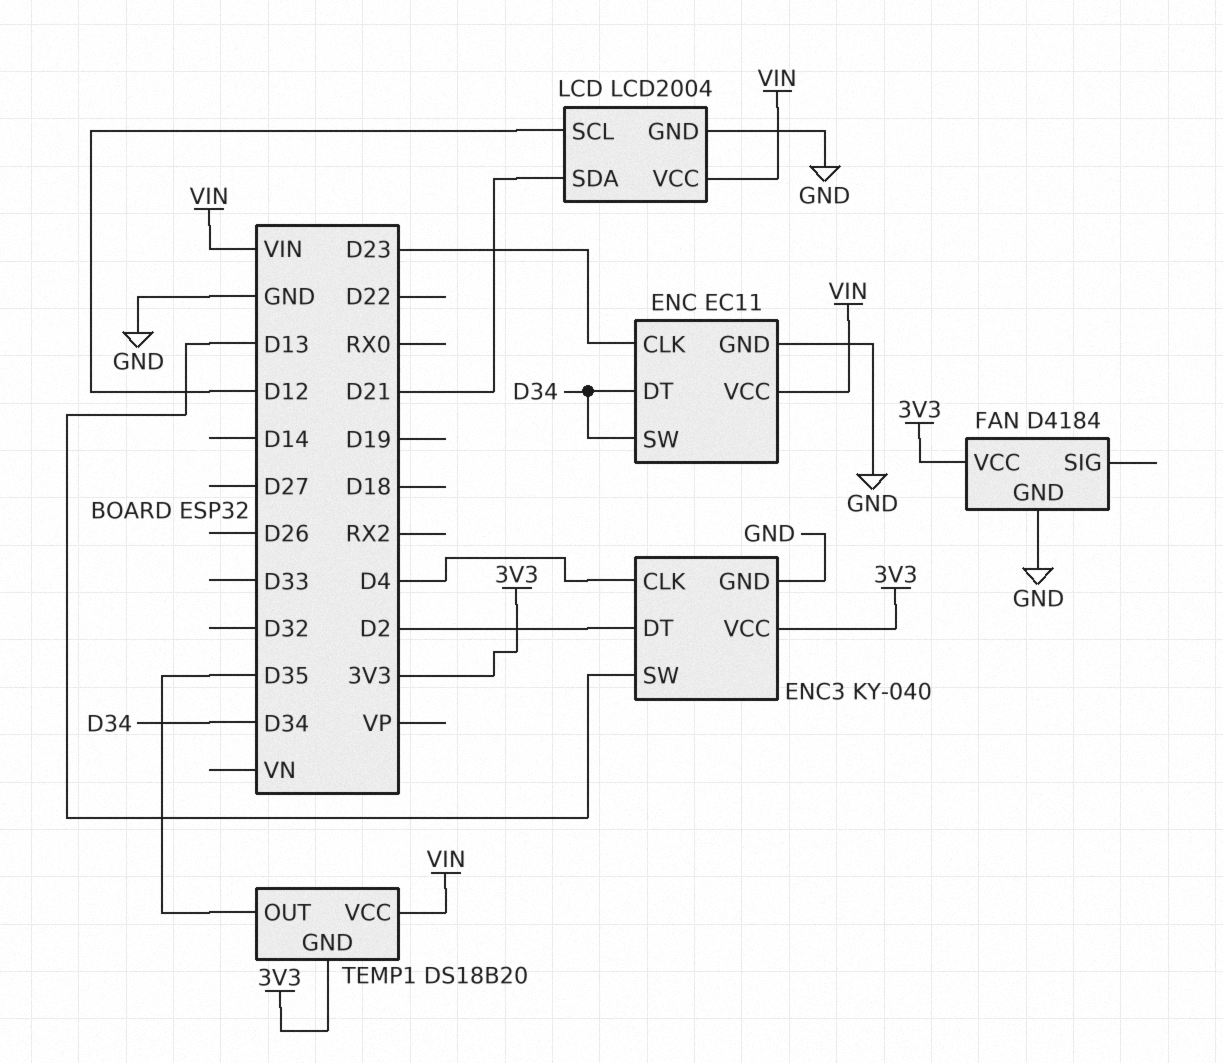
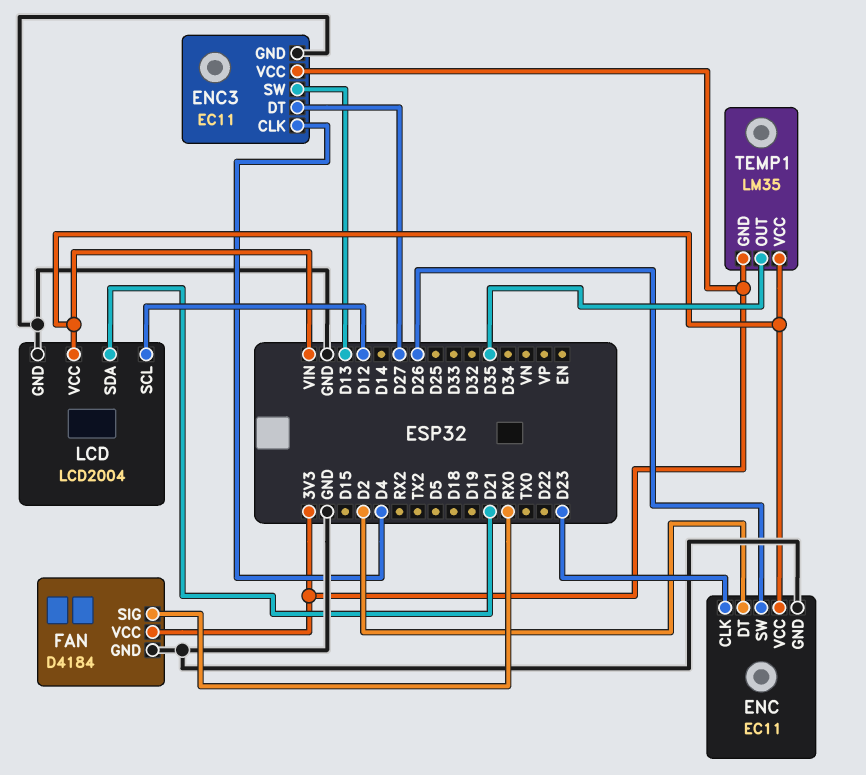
ENC pin DT: D34 -> D2
ENC pin SW: D34 -> D26
ENC3: KY-040 -> EC11
ENC3 pin DT: D2 -> D27
FAN pin SIG: none -> RX0
TEMP1: DS18B20 -> LM35

